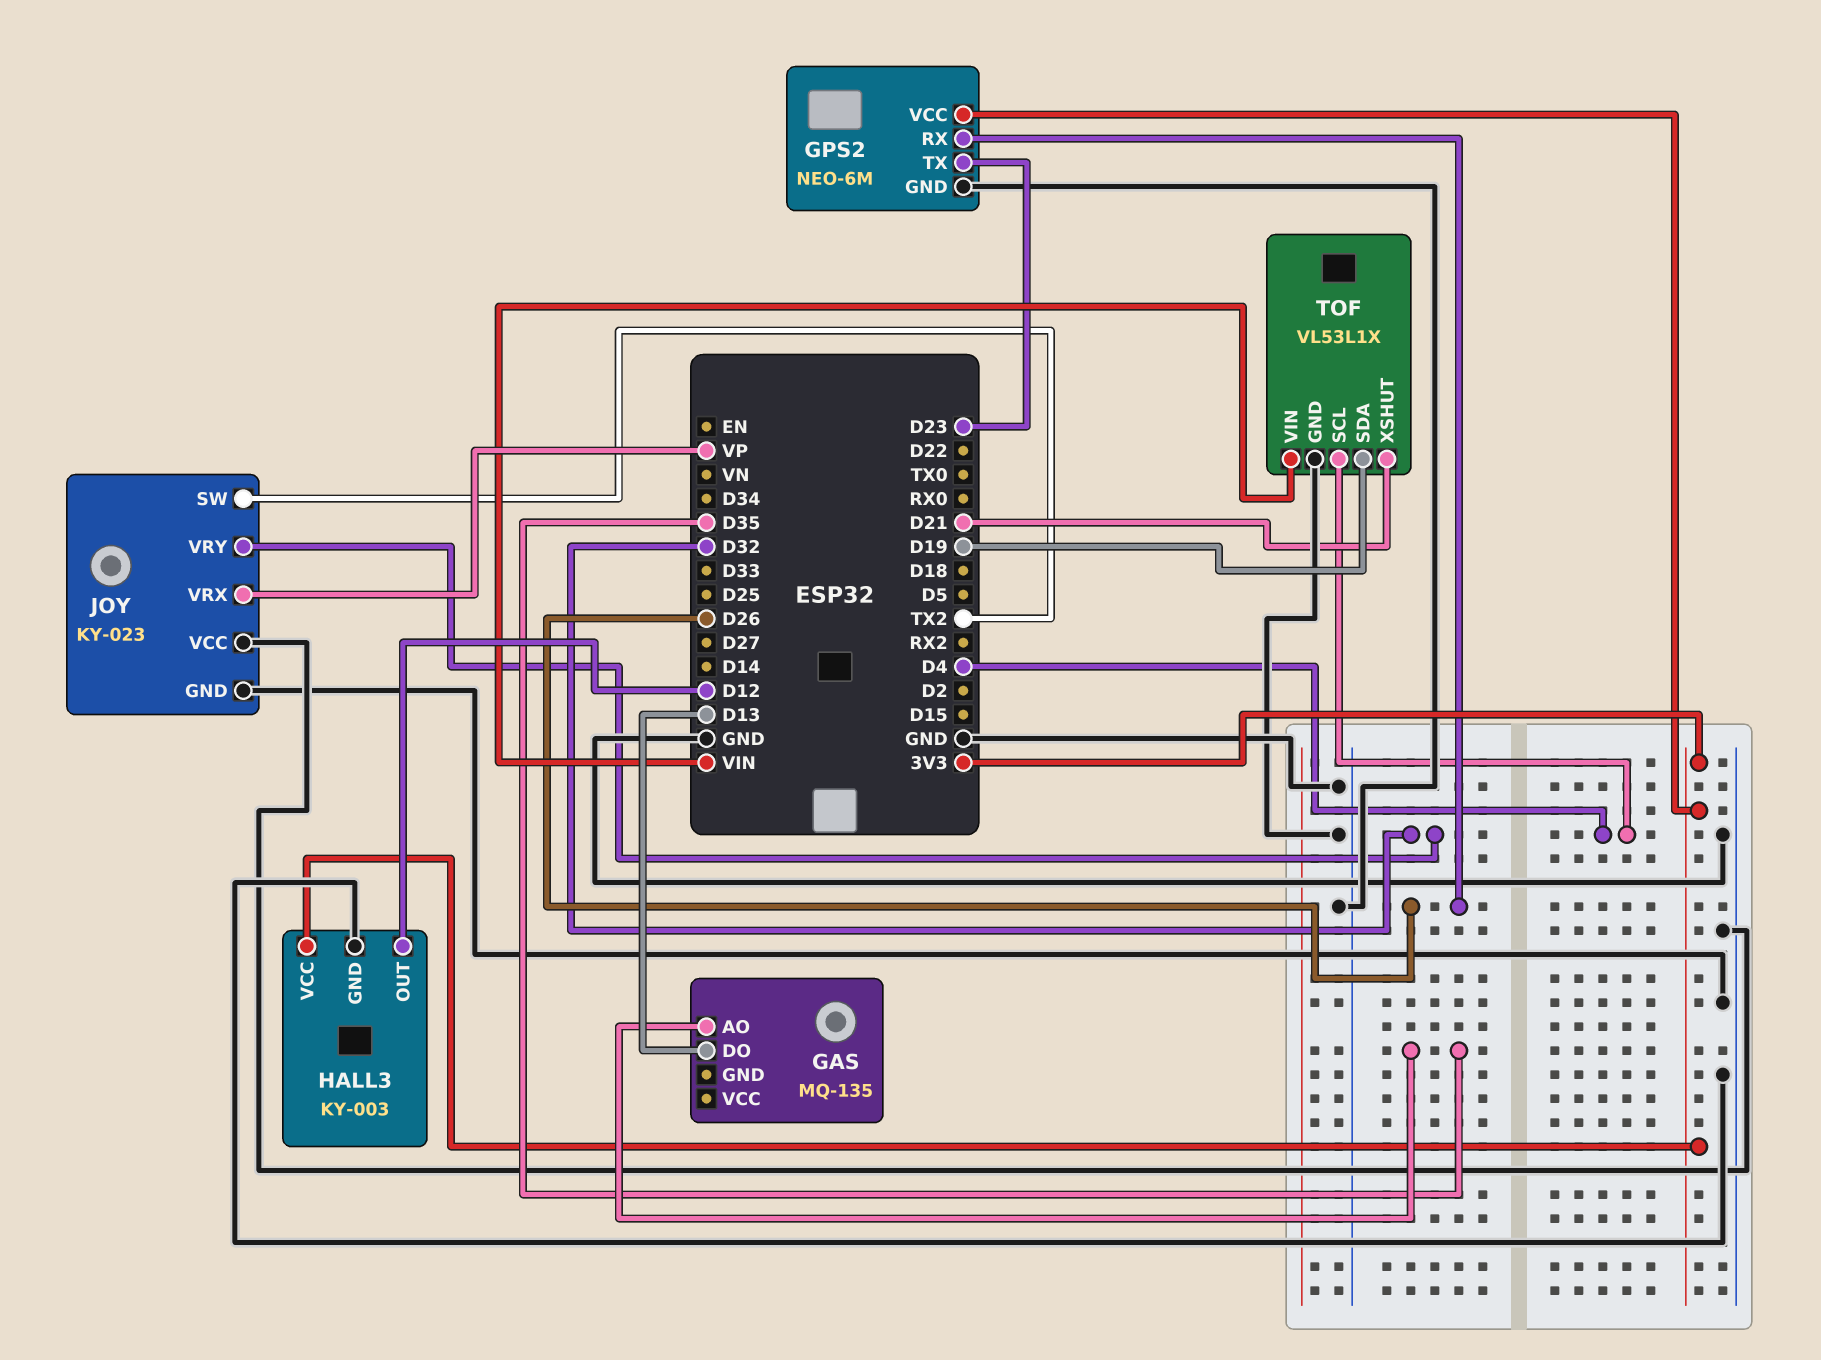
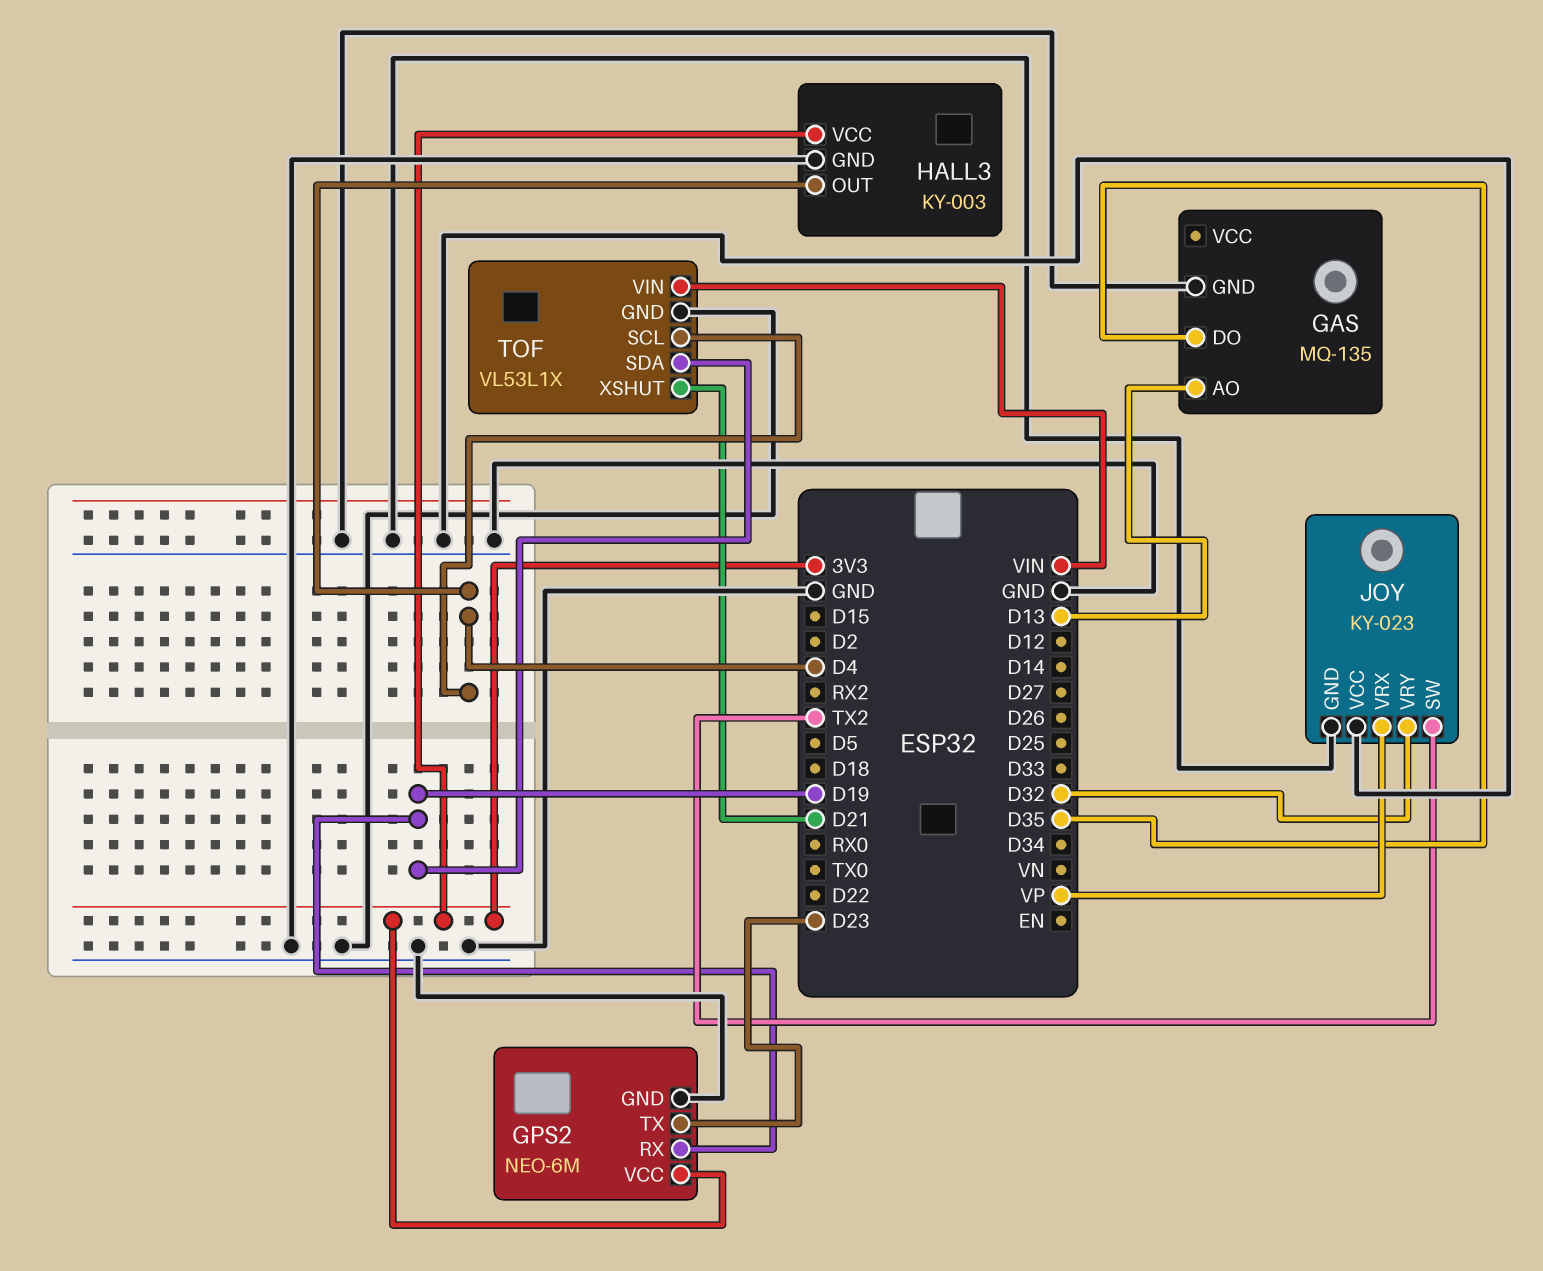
GAS pin AO: D35 -> D13
GAS pin DO: D13 -> D35
GAS pin GND: none -> GND
GPS2 pin RX: D26 -> D19
HALL3 pin OUT: D12 -> D4

